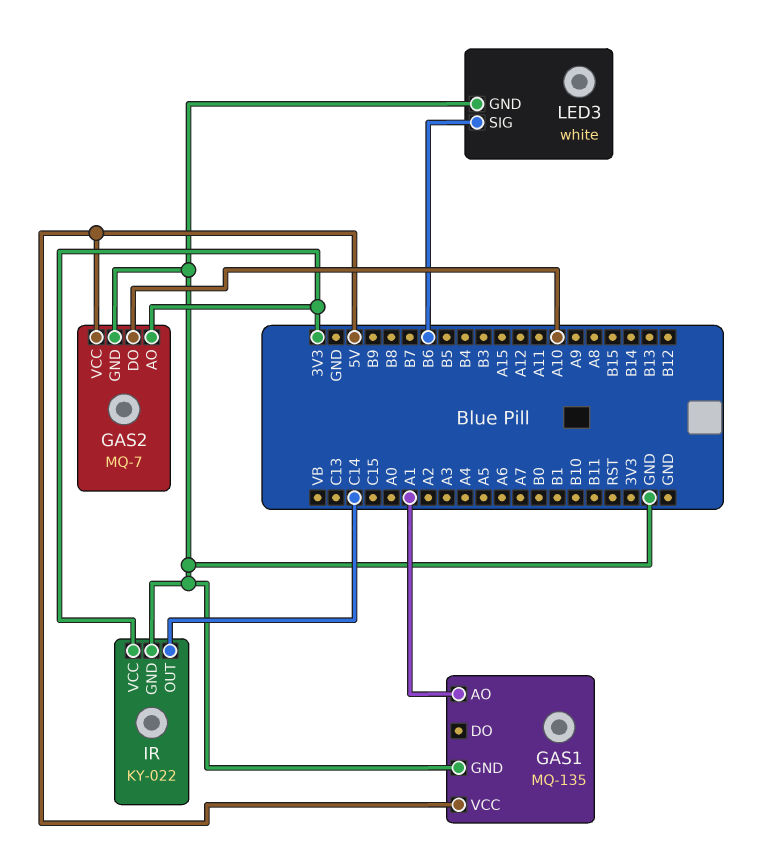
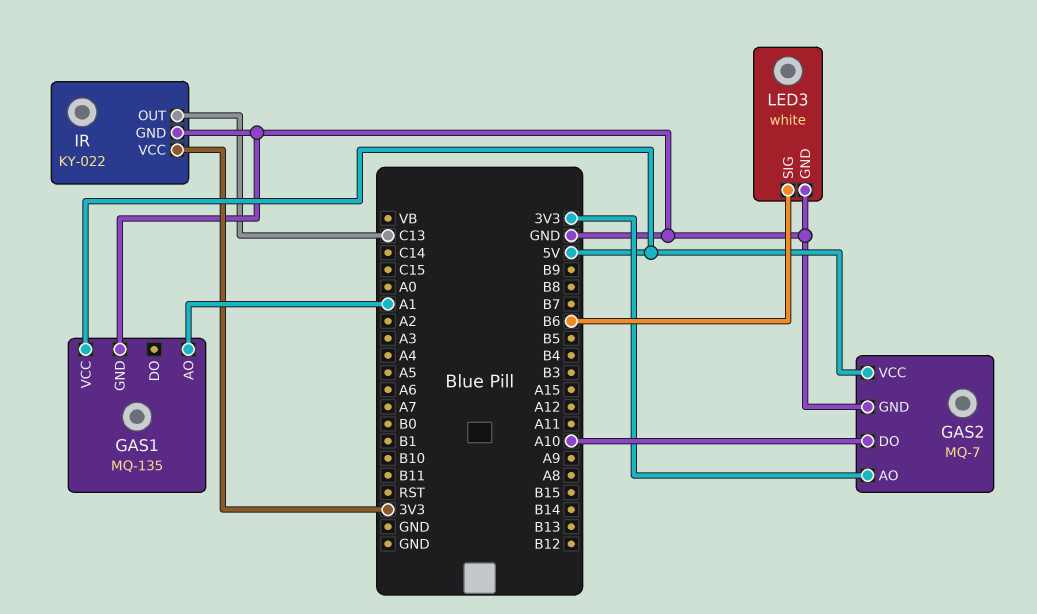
IR pin OUT: C14 -> C13

